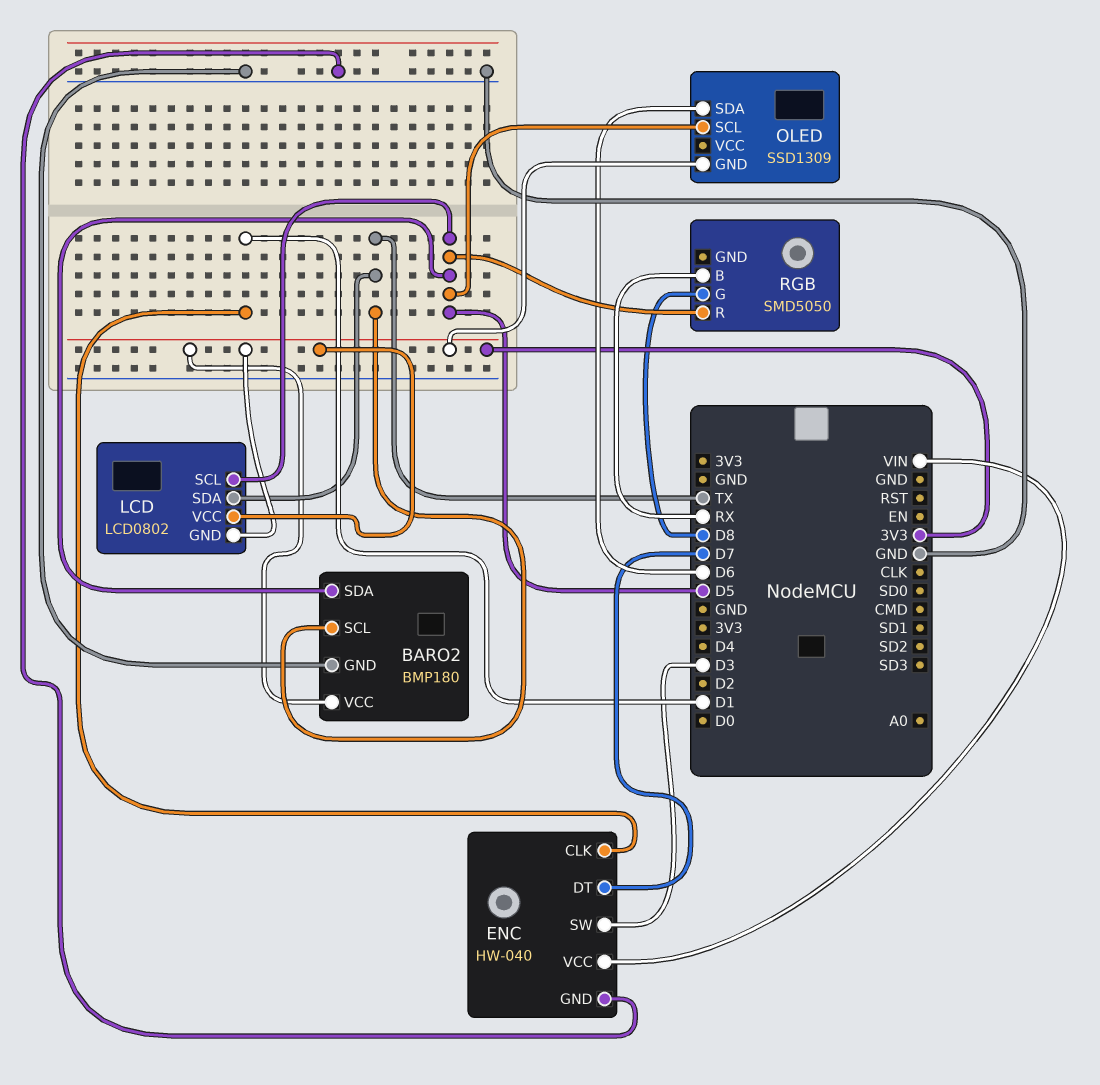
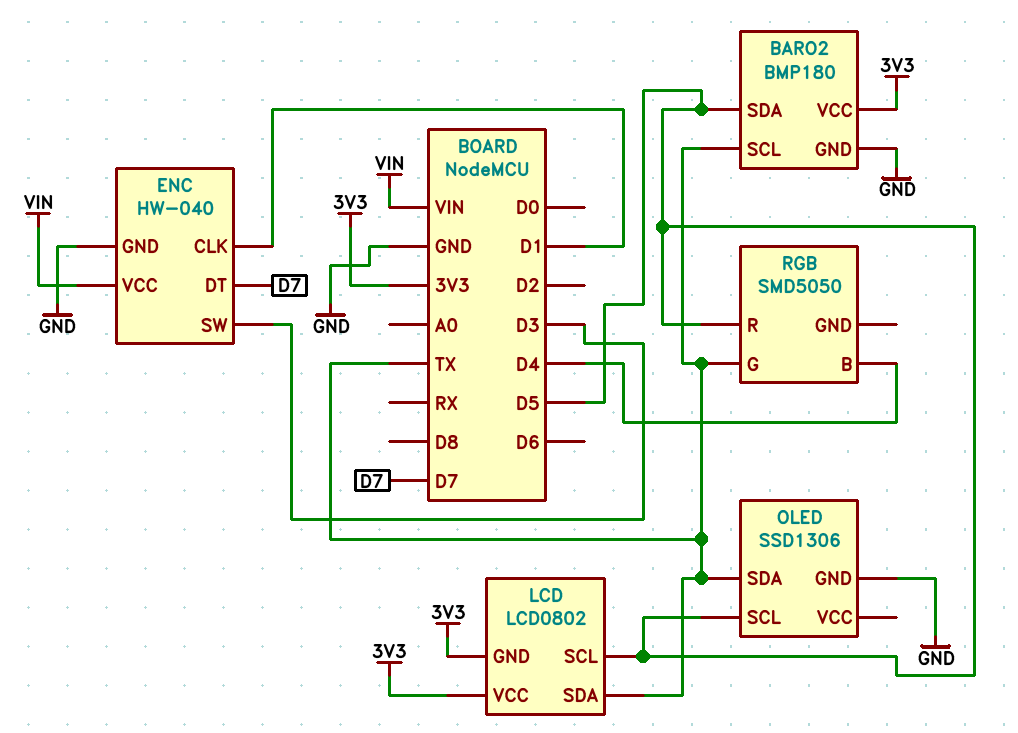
OLED: SSD1309 -> SSD1306
OLED pin GND: 3V3 -> GND
OLED pin SDA: D6 -> TX
RGB pin B: RX -> D4
RGB pin G: D8 -> TX

